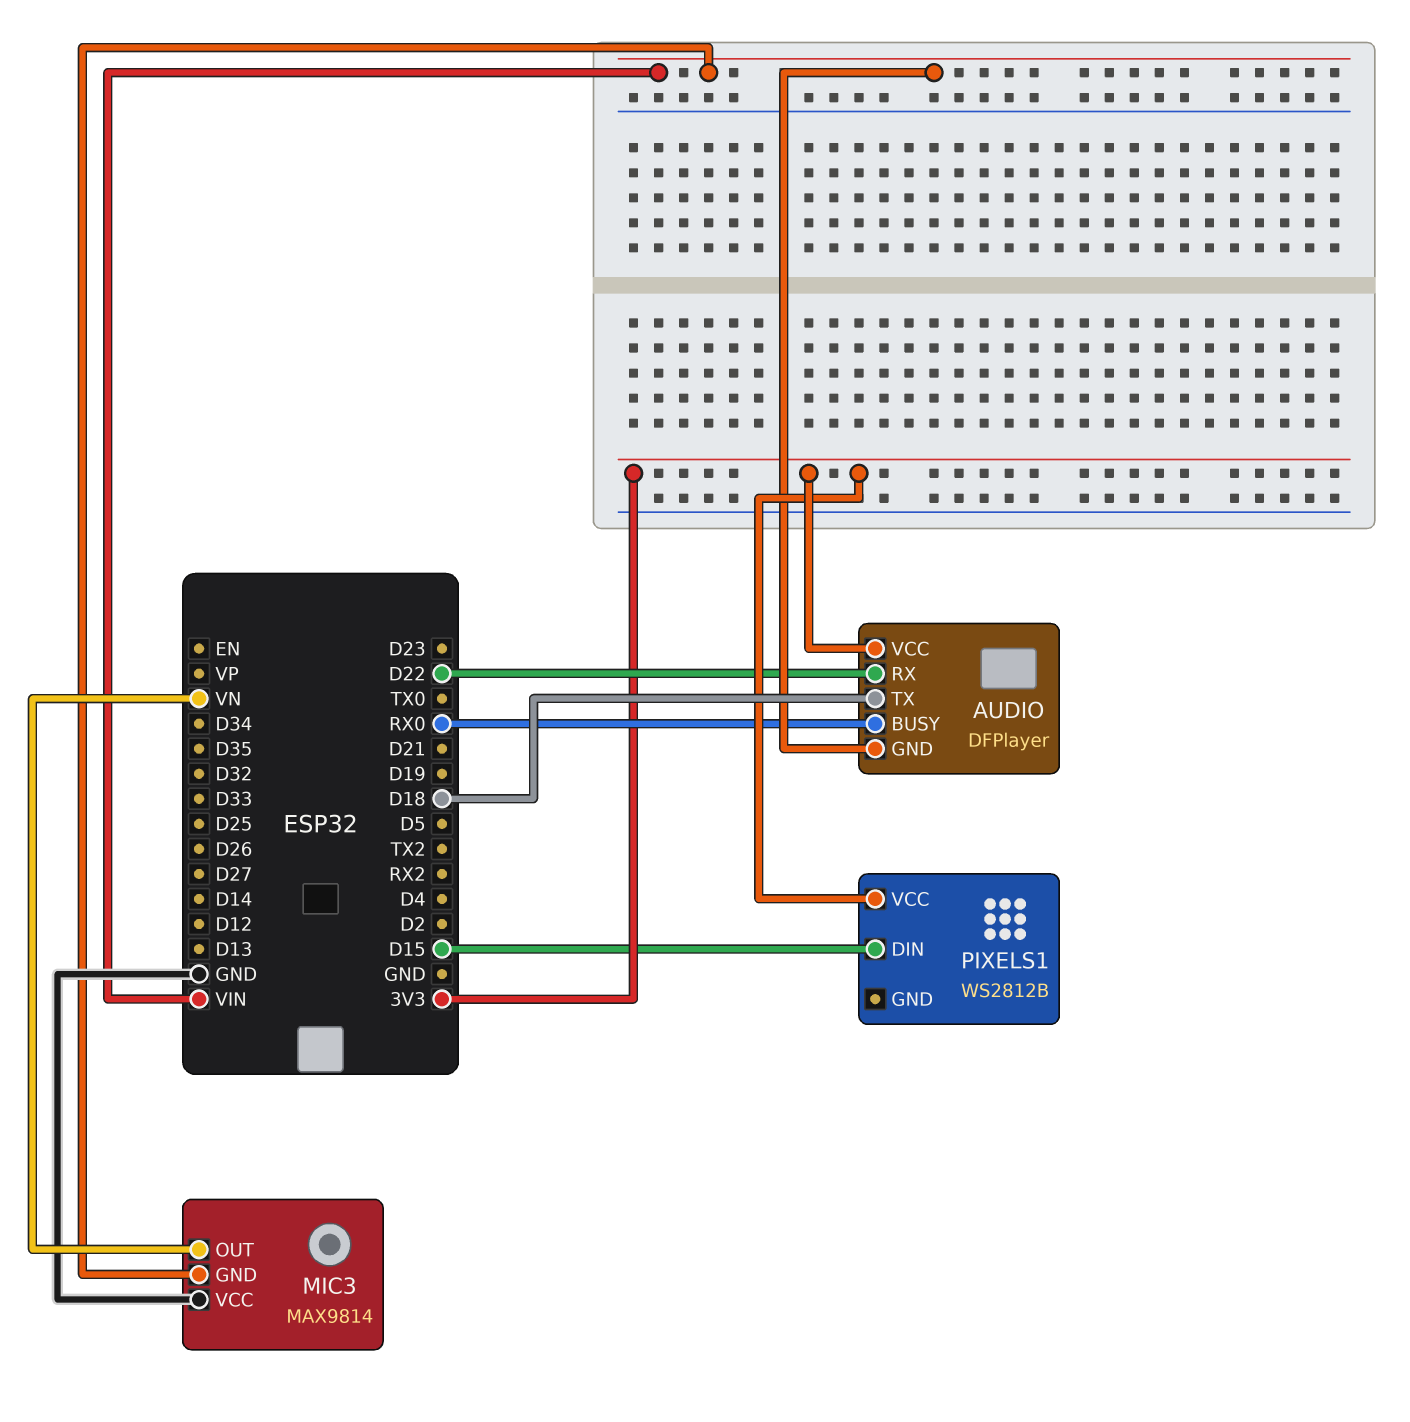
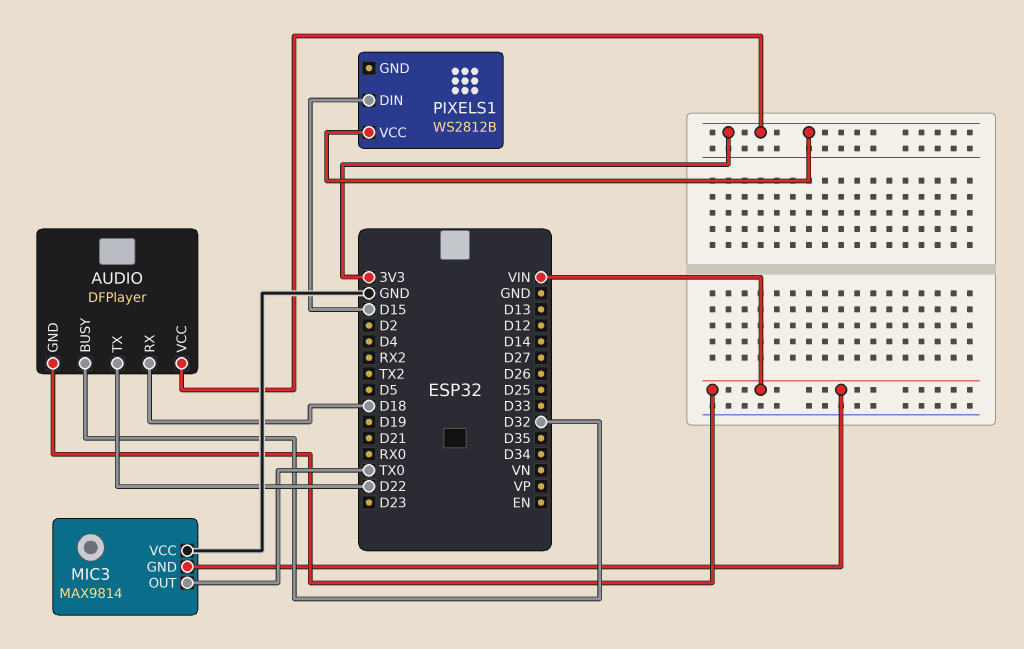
AUDIO pin BUSY: RX0 -> D32
AUDIO pin RX: D22 -> D18
AUDIO pin TX: D18 -> D22
MIC3 pin OUT: VN -> TX0

